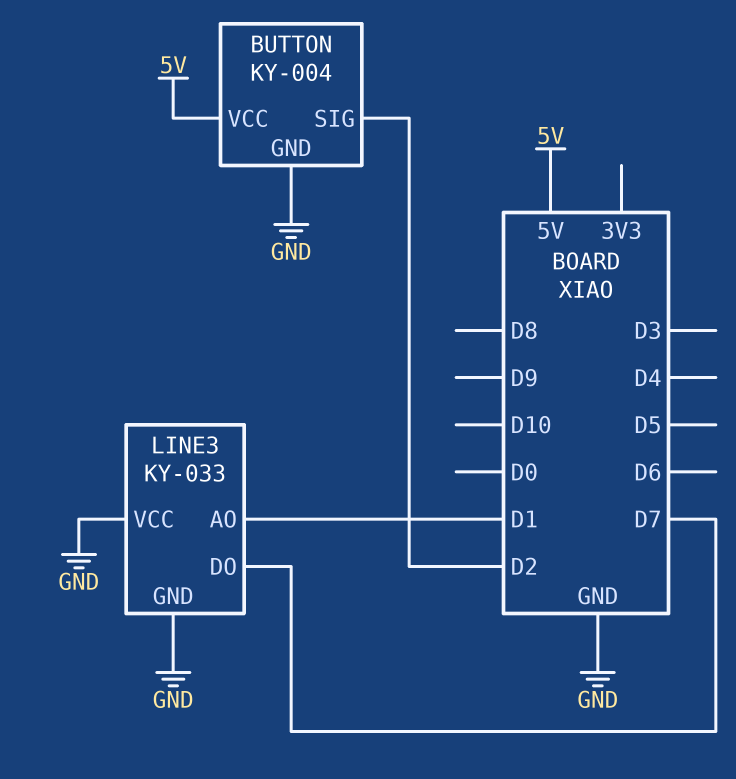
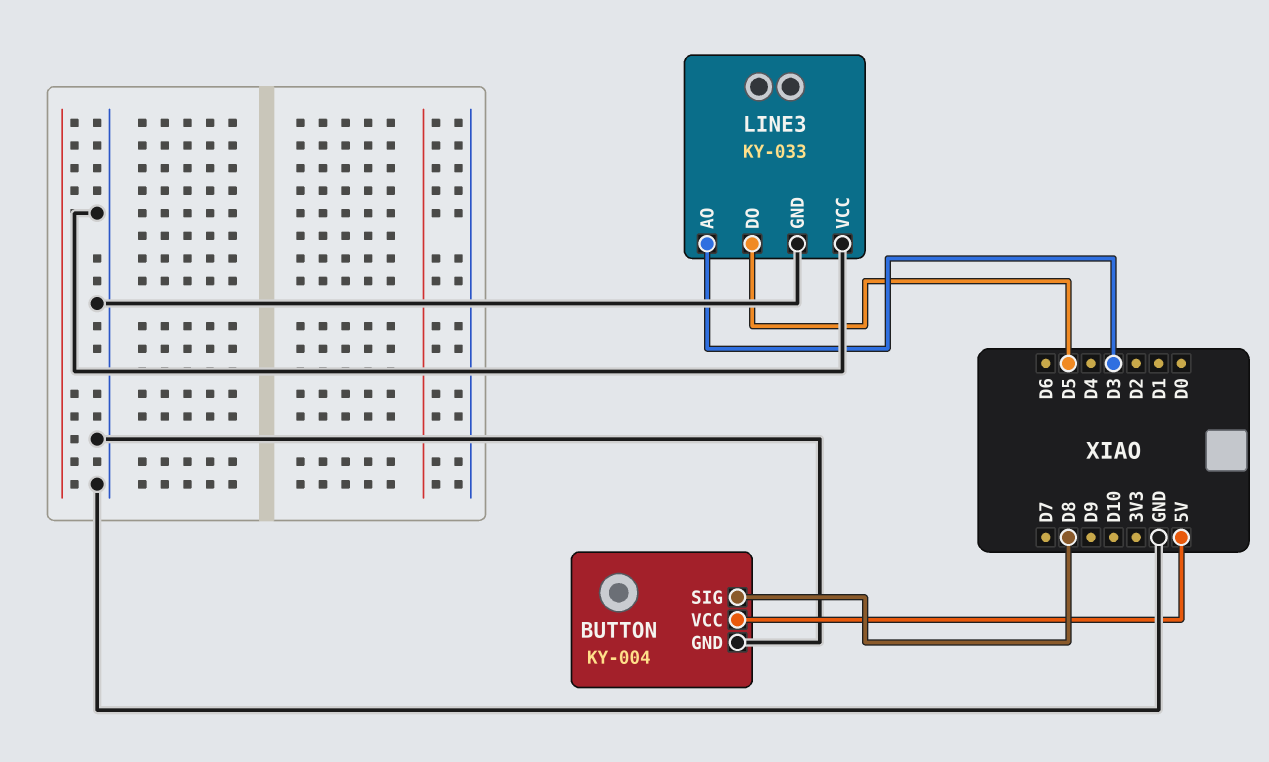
BUTTON pin SIG: D2 -> D8
LINE3 pin AO: D1 -> D3
LINE3 pin DO: D7 -> D5

